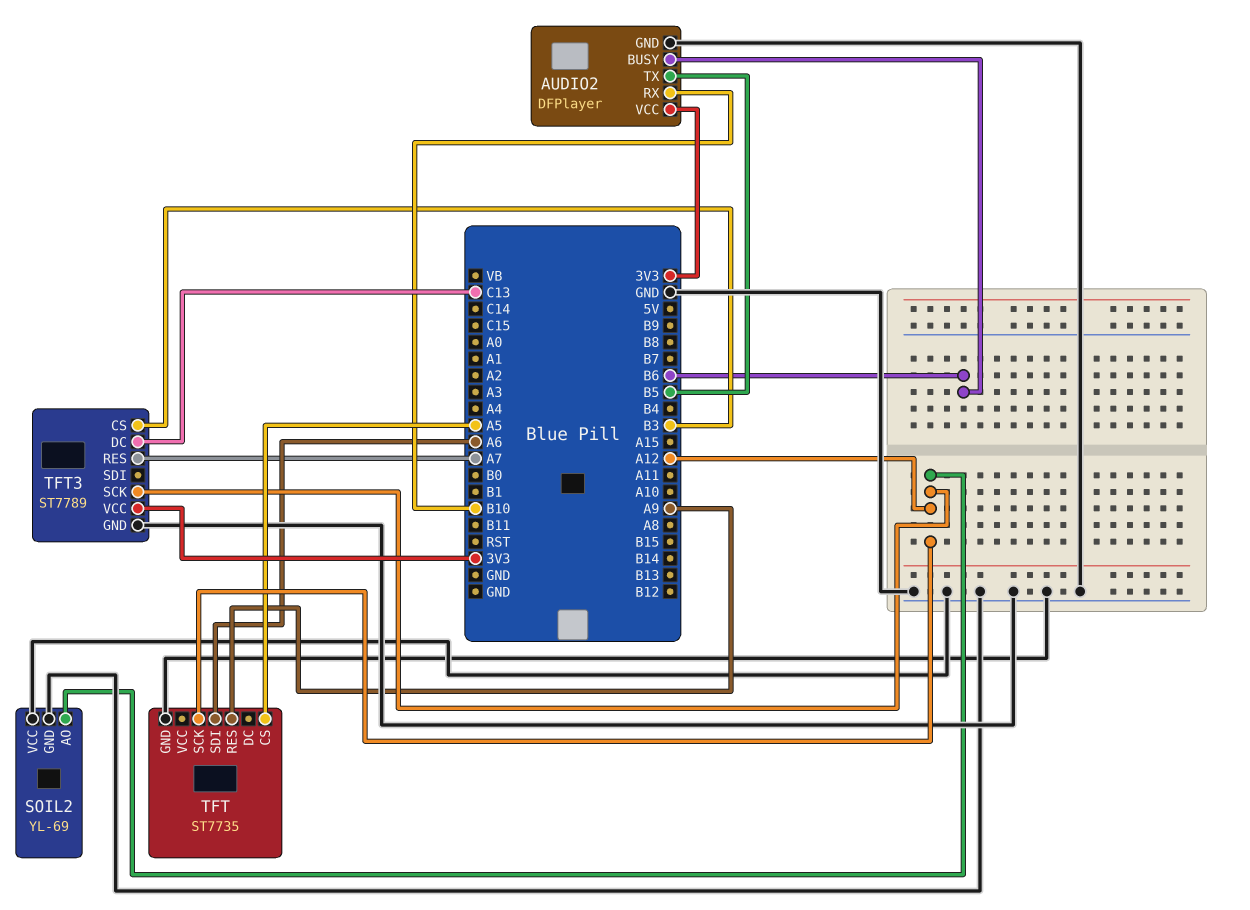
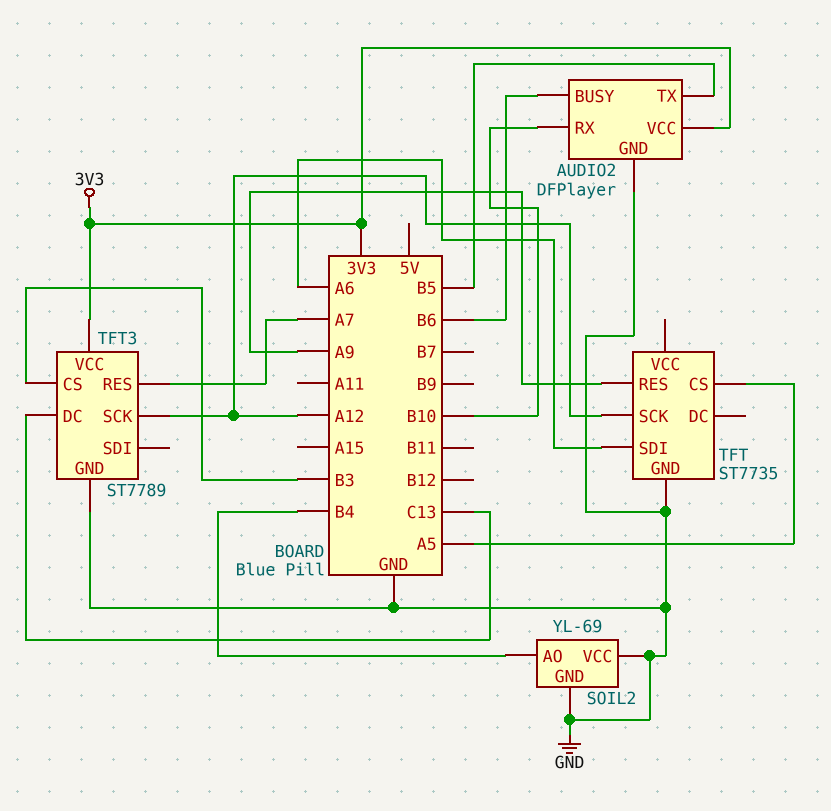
SOIL2 pin AO: A12 -> B4

